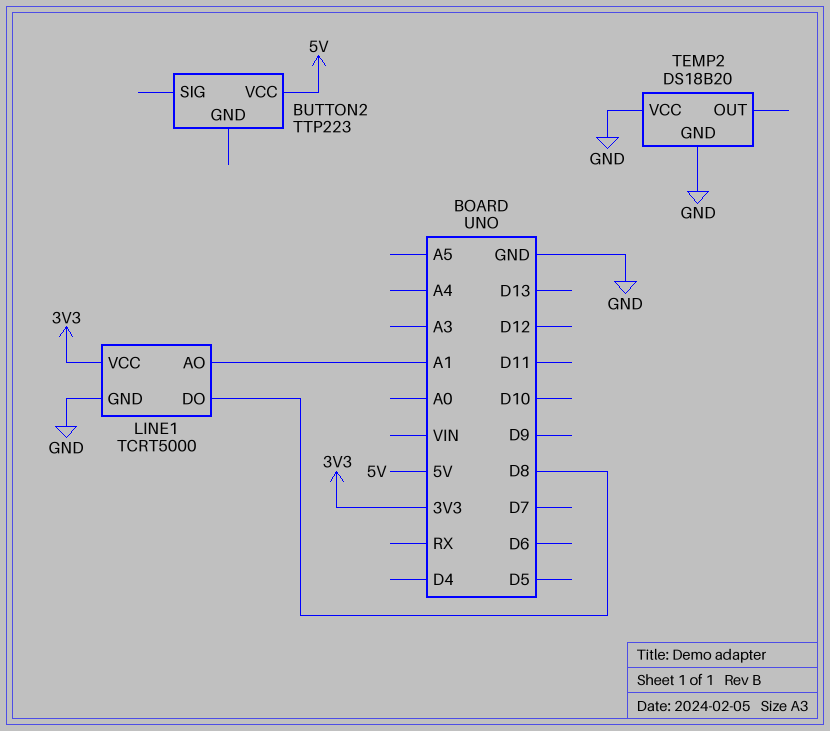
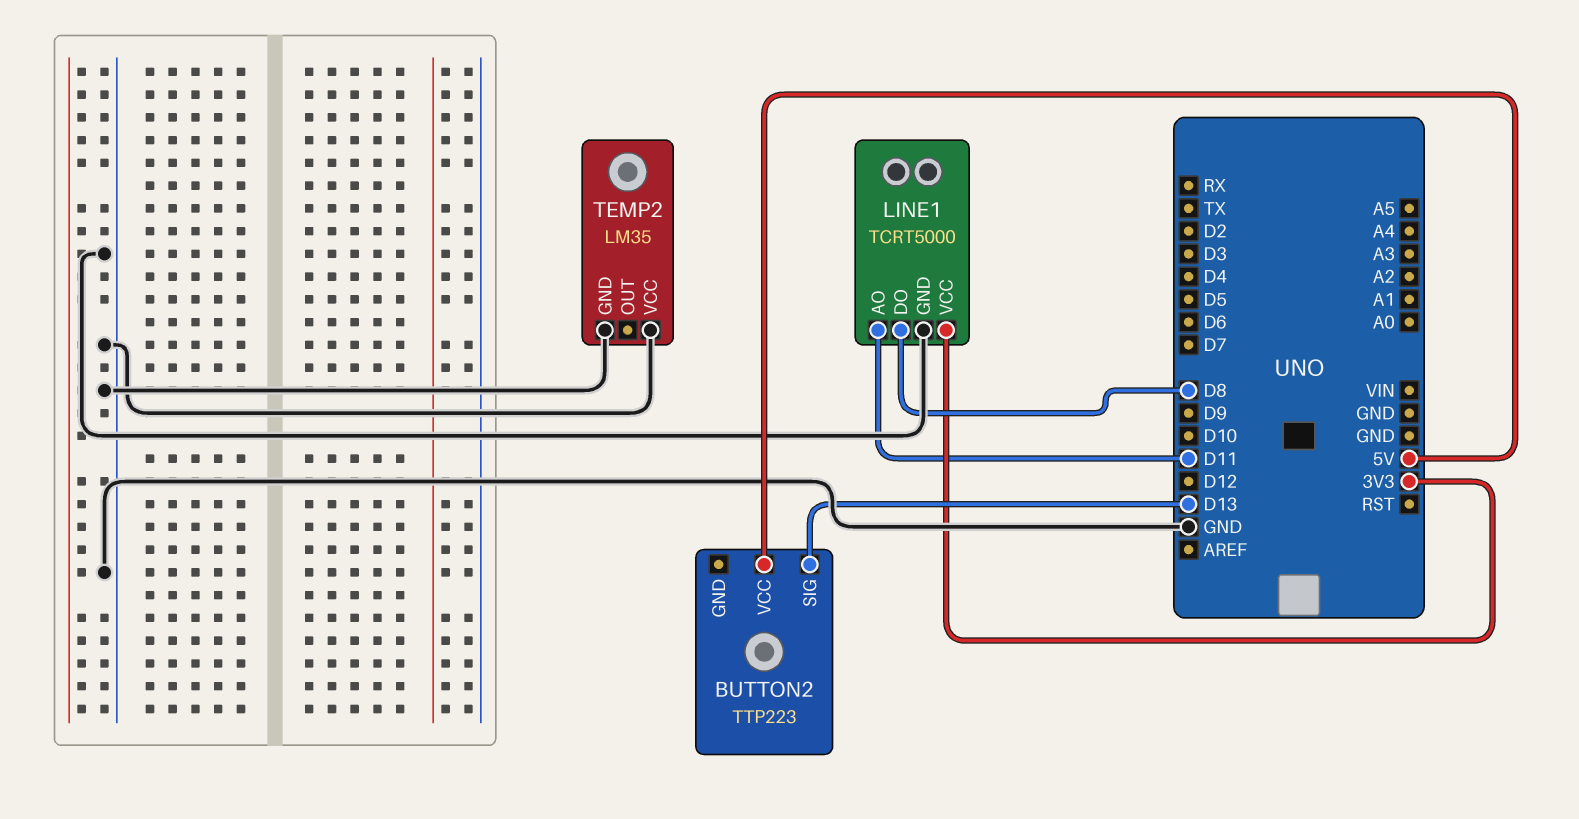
BUTTON2 pin SIG: none -> D13
LINE1 pin AO: A1 -> D11
TEMP2: DS18B20 -> LM35

